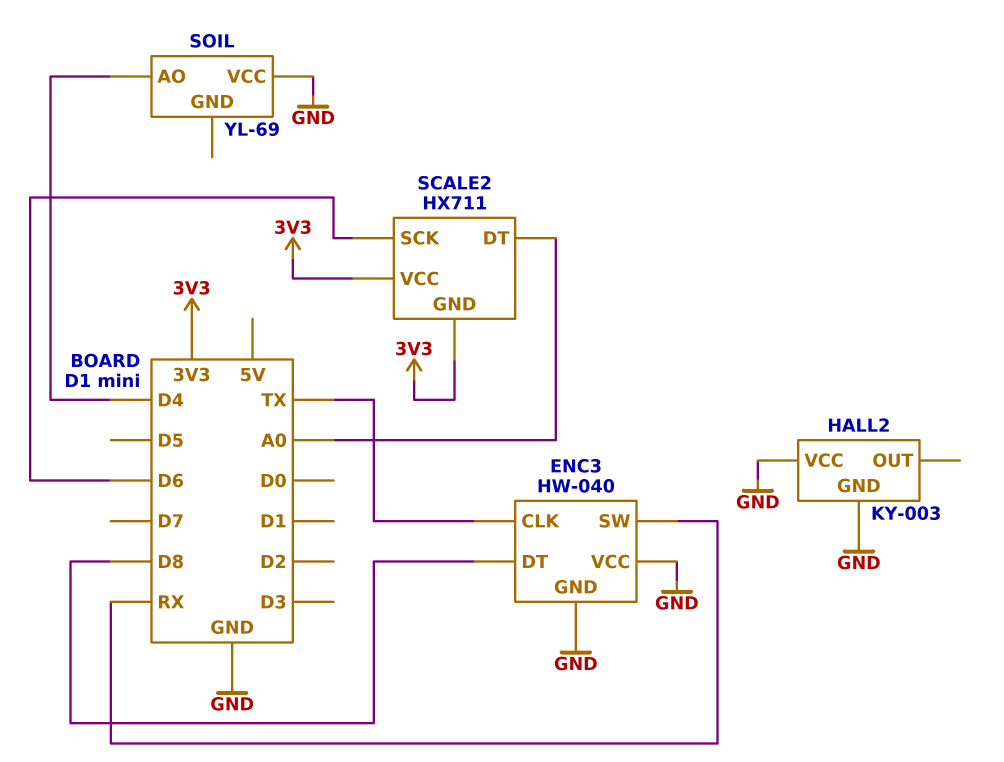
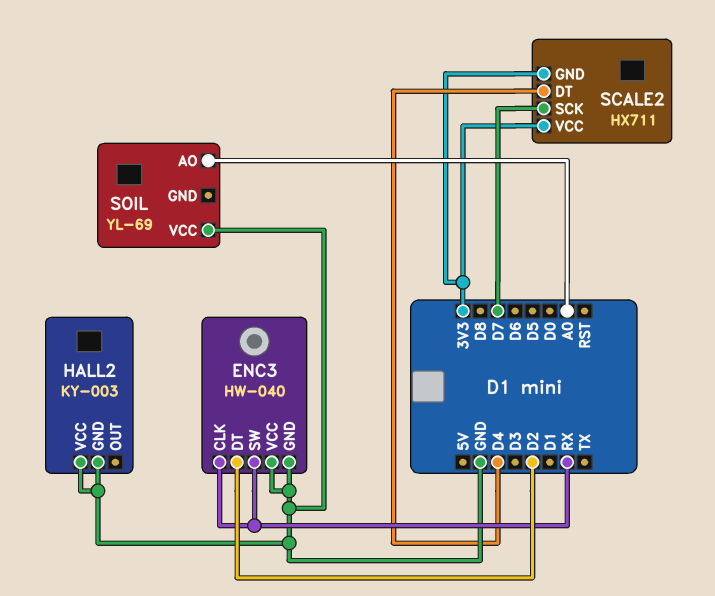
ENC3 pin CLK: TX -> RX
ENC3 pin DT: D8 -> D2
SCALE2 pin DT: A0 -> D4
SCALE2 pin SCK: D6 -> D7
SOIL pin AO: D4 -> A0

